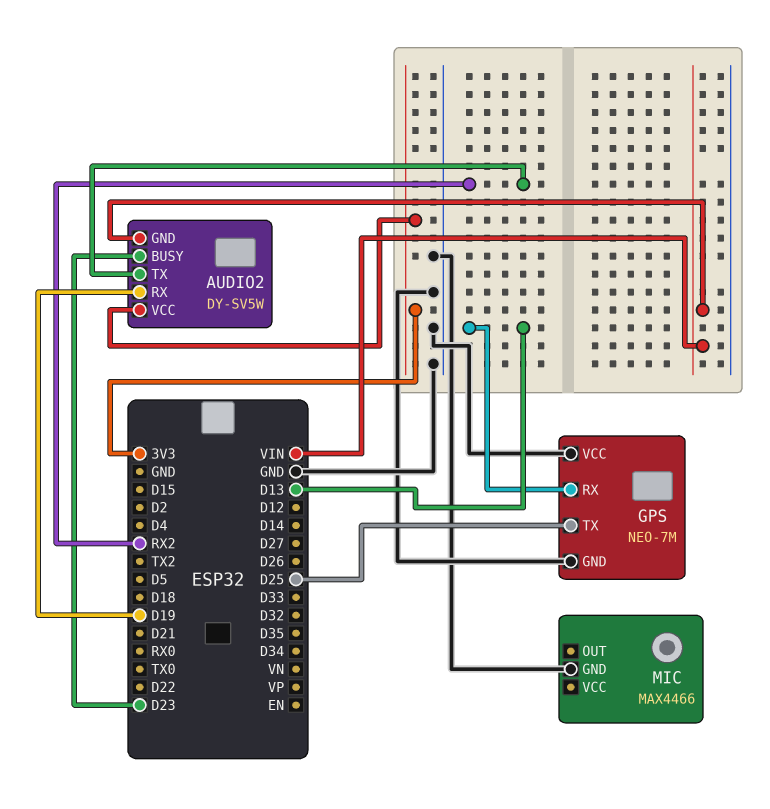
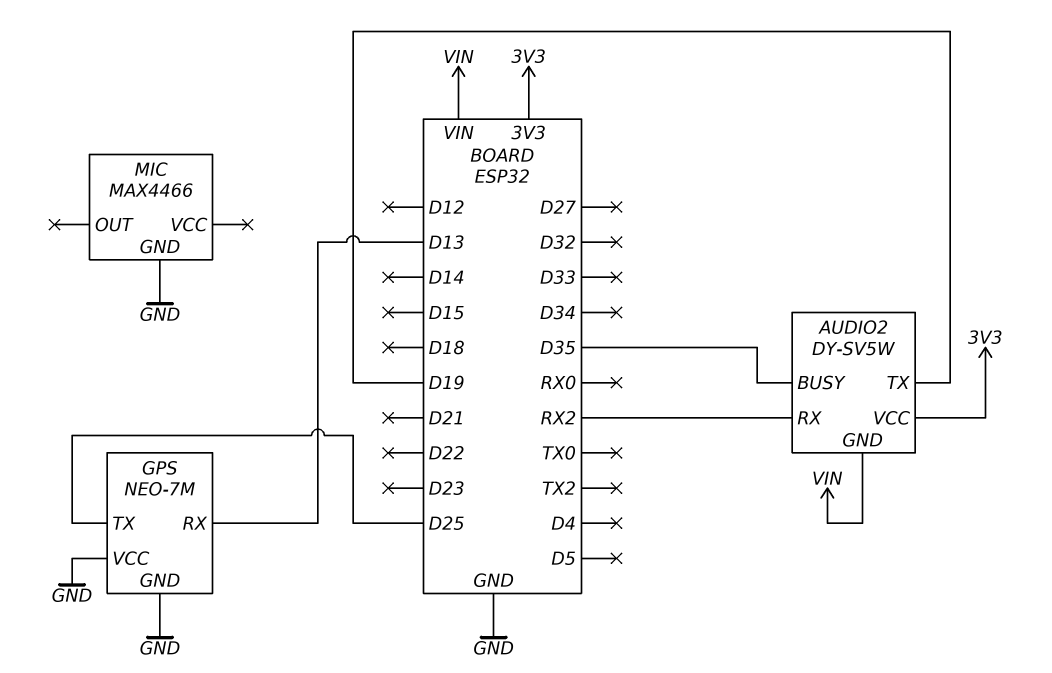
AUDIO2 pin BUSY: D23 -> D35
AUDIO2 pin RX: D19 -> RX2
AUDIO2 pin TX: RX2 -> D19

